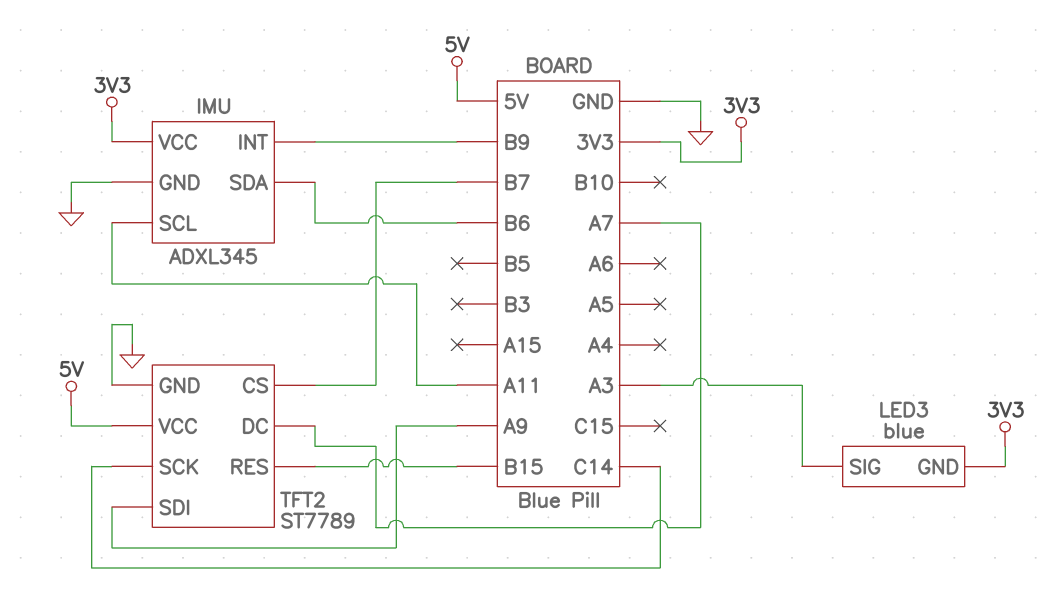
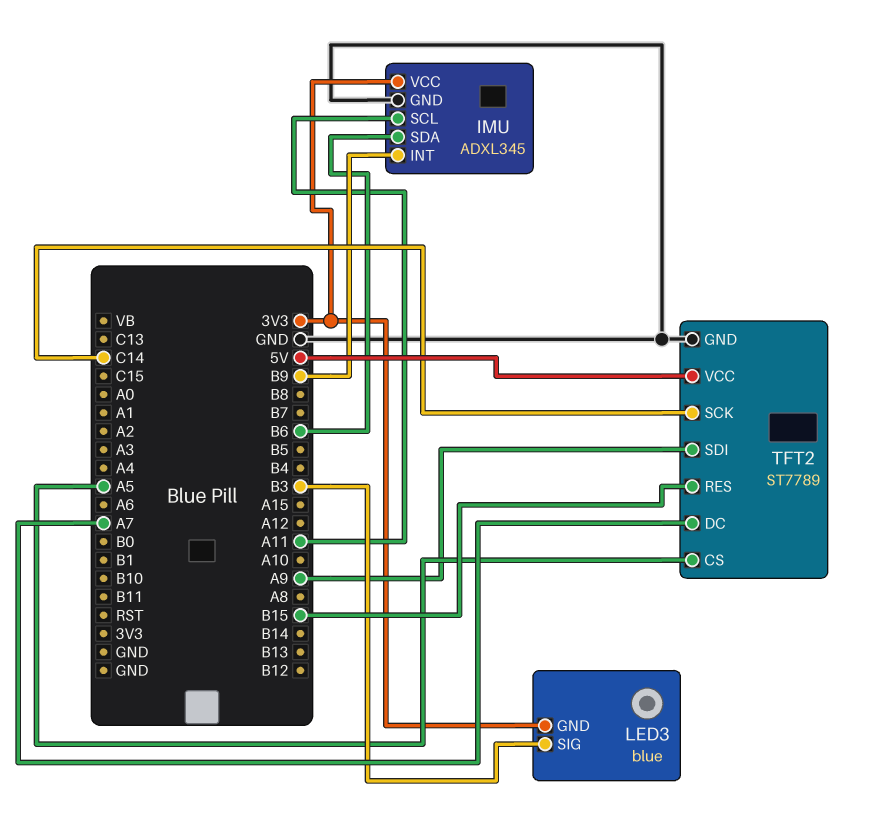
LED3 pin SIG: A3 -> B3
TFT2 pin CS: B7 -> A5

